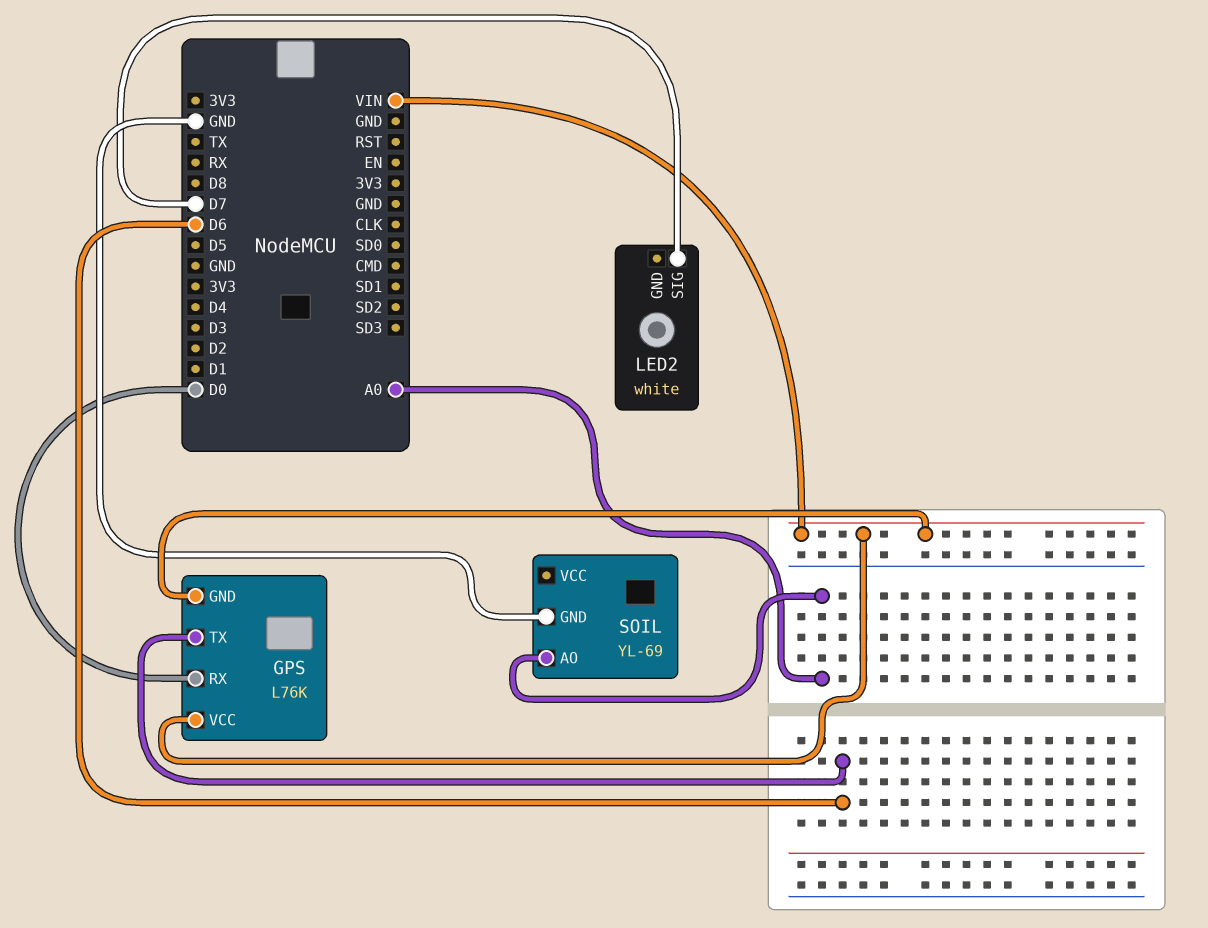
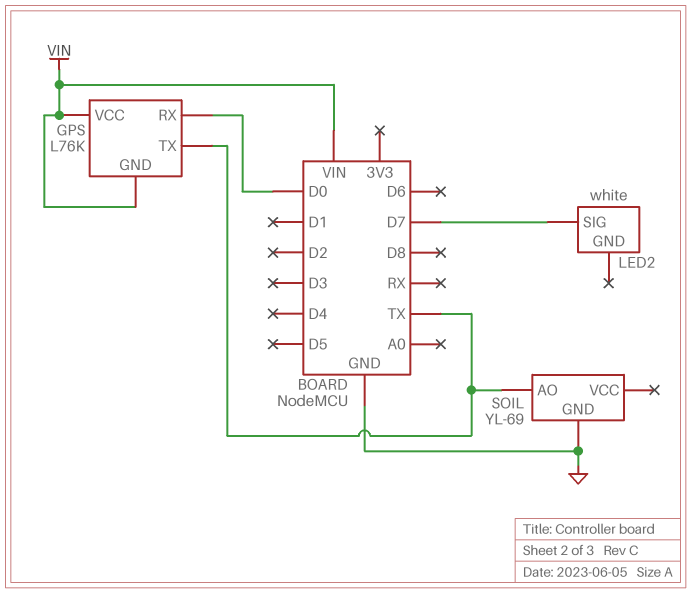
GPS pin TX: D6 -> TX
SOIL pin AO: A0 -> TX

